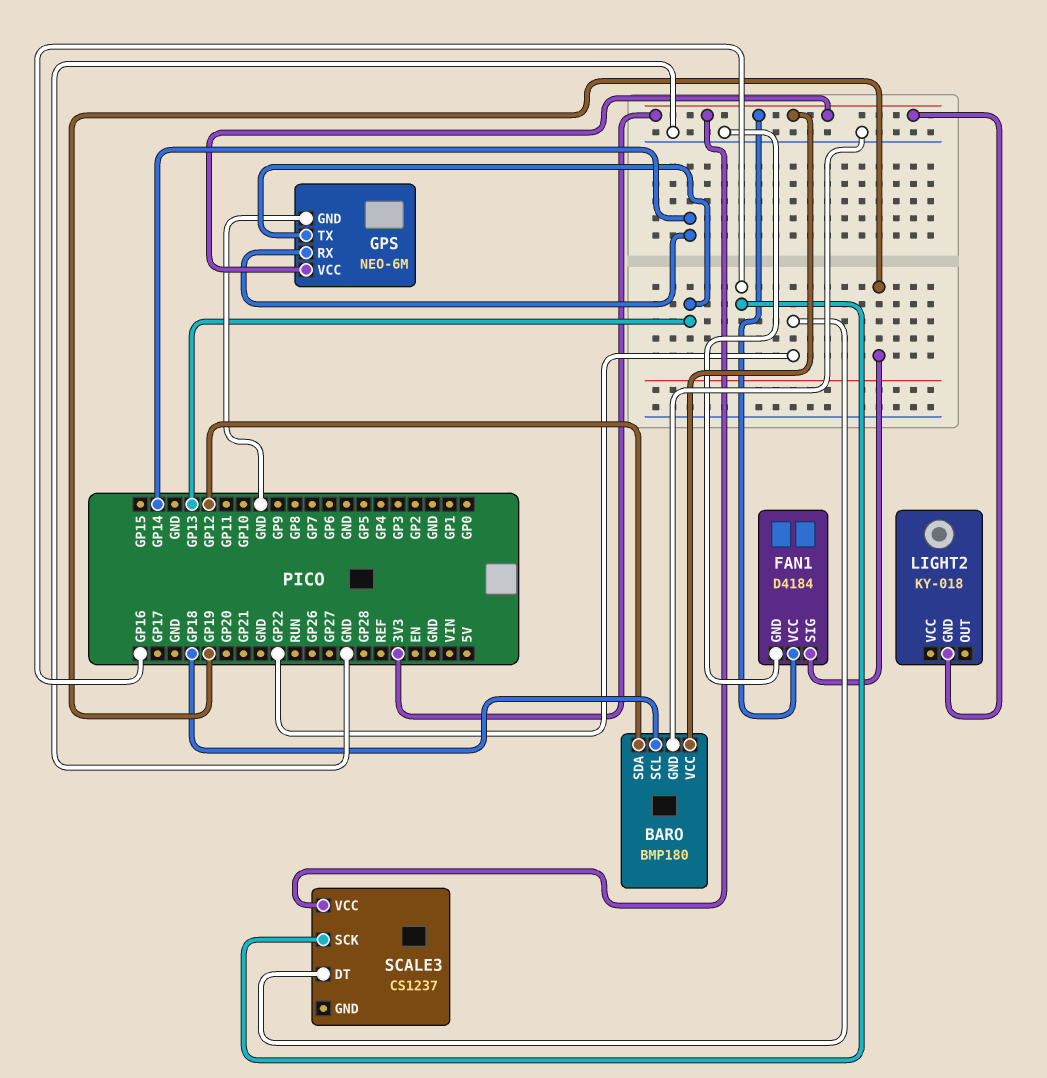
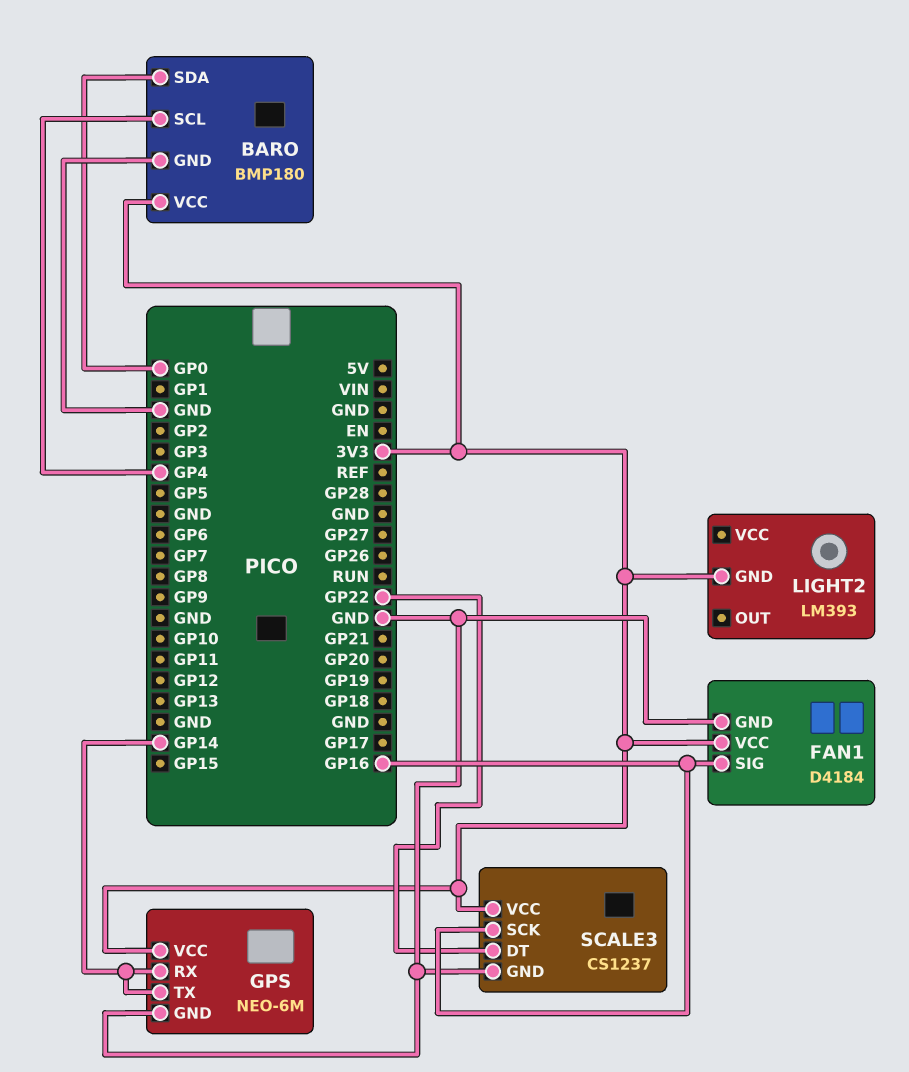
BARO pin SCL: GP18 -> GP4
BARO pin SDA: GP12 -> GP0
FAN1 pin SIG: GP19 -> GP16
GPS pin TX: GP13 -> GP14
LIGHT2: KY-018 -> LM393
SCALE3 pin GND: none -> GND

